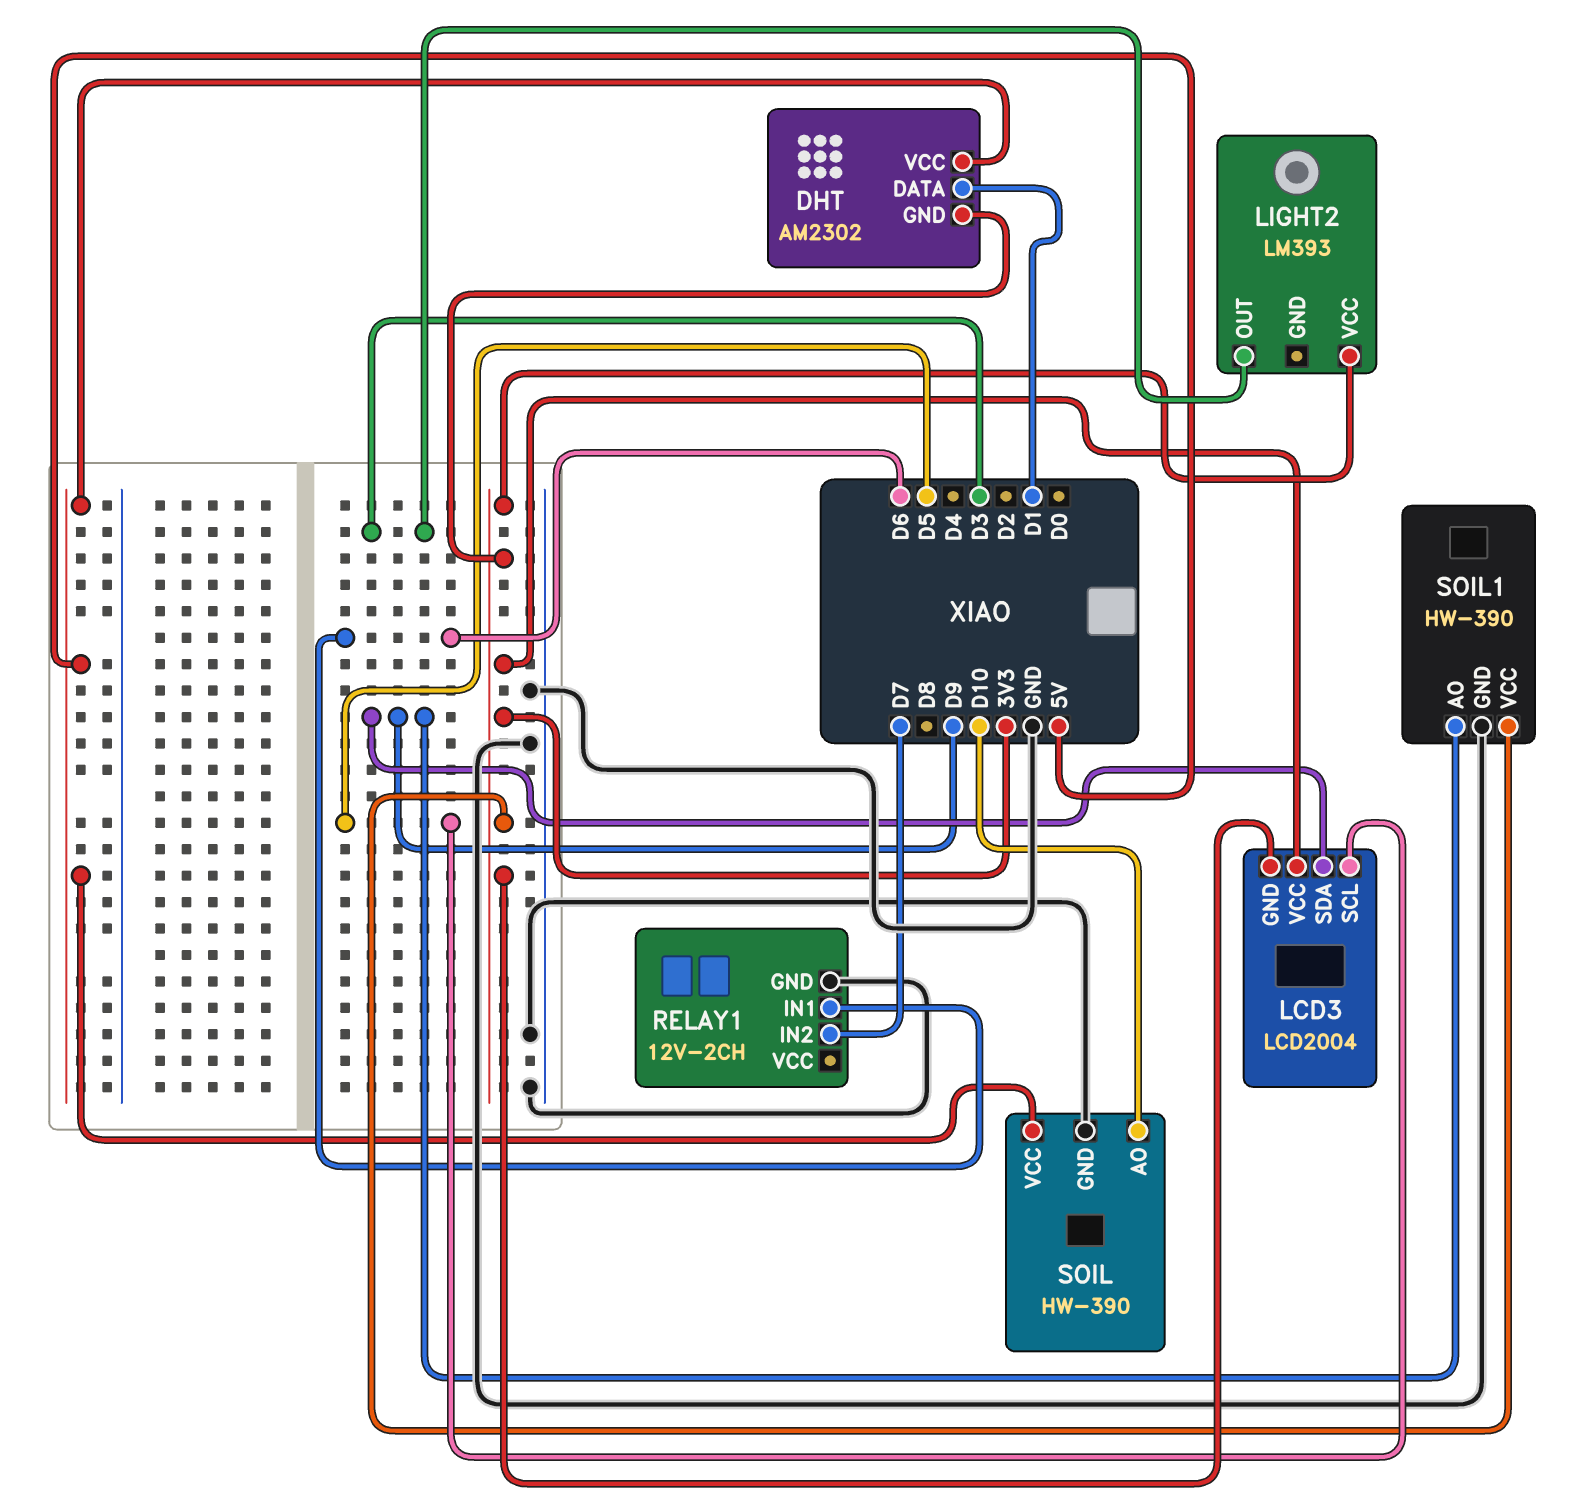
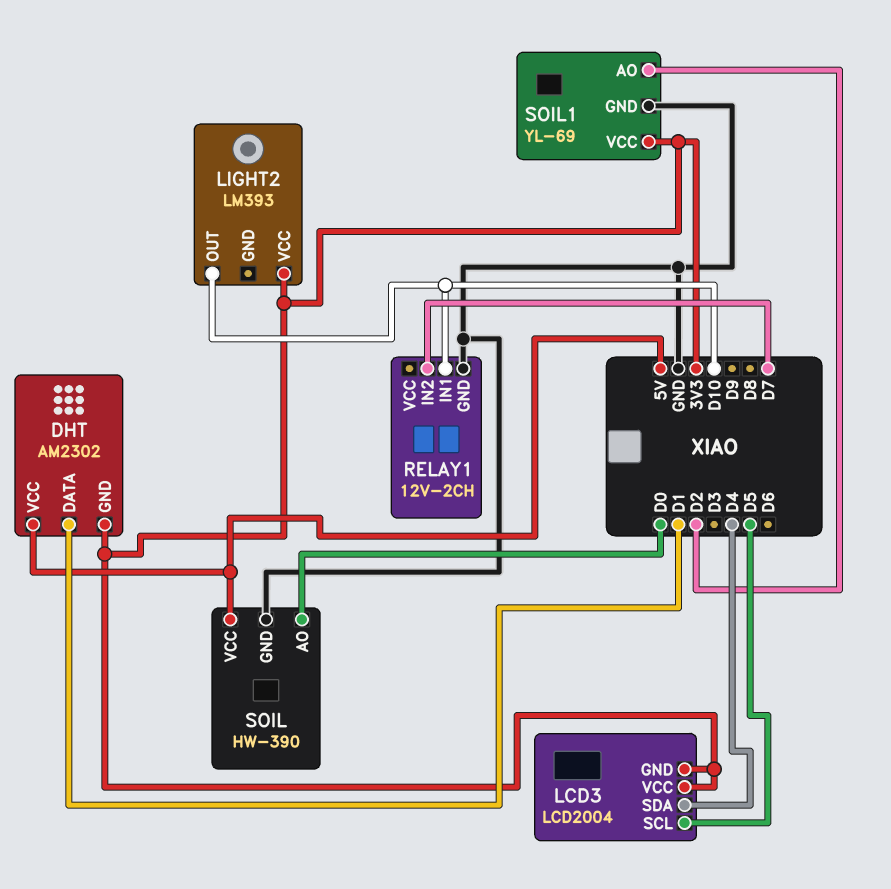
LCD3 pin SDA: D9 -> D4
LIGHT2 pin OUT: D3 -> D10
RELAY1 pin IN1: D6 -> D10
SOIL pin AO: D10 -> D0
SOIL1: HW-390 -> YL-69
SOIL1 pin AO: D9 -> D2

